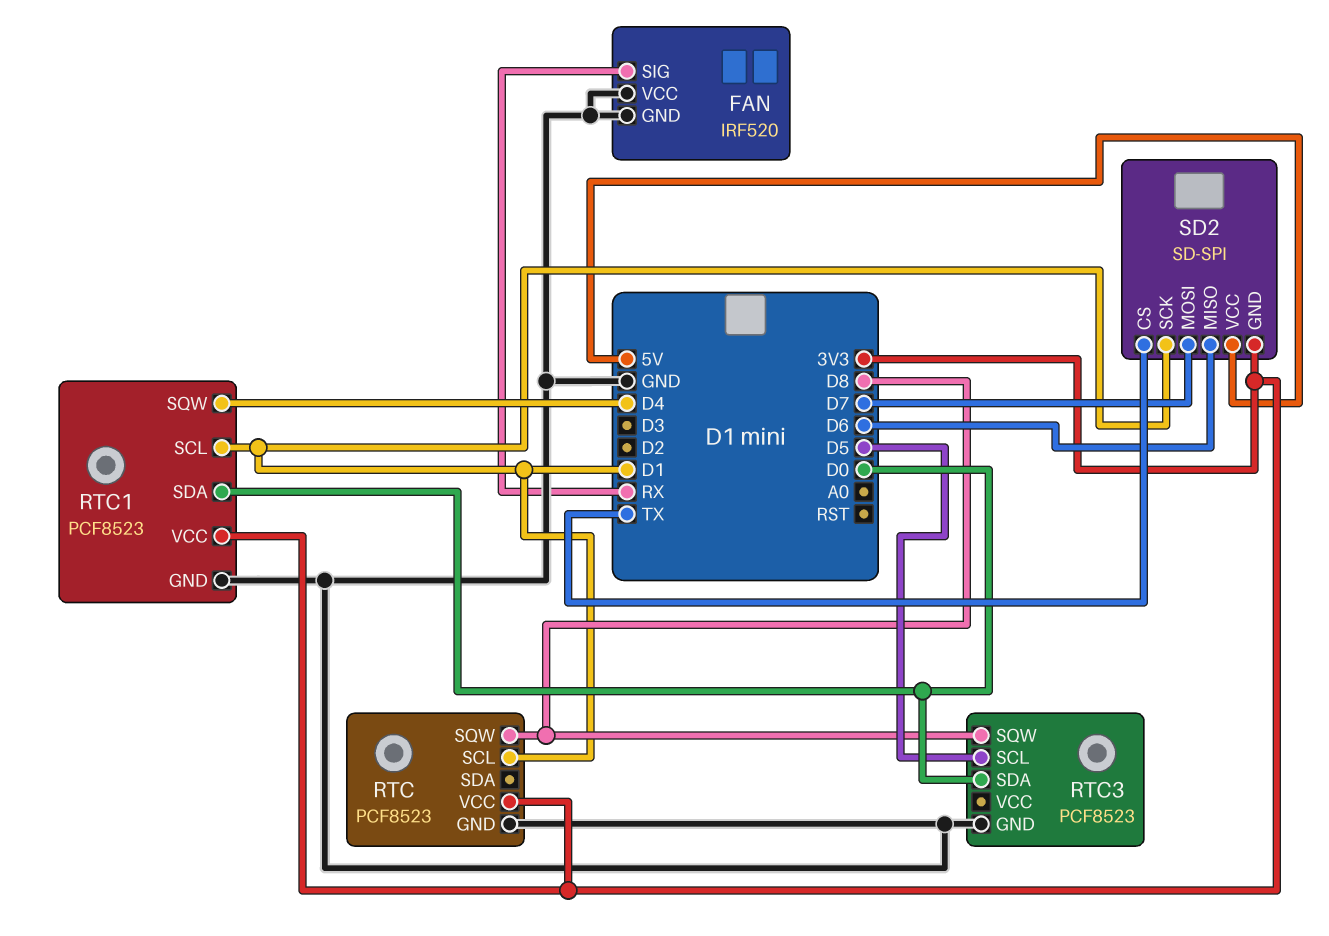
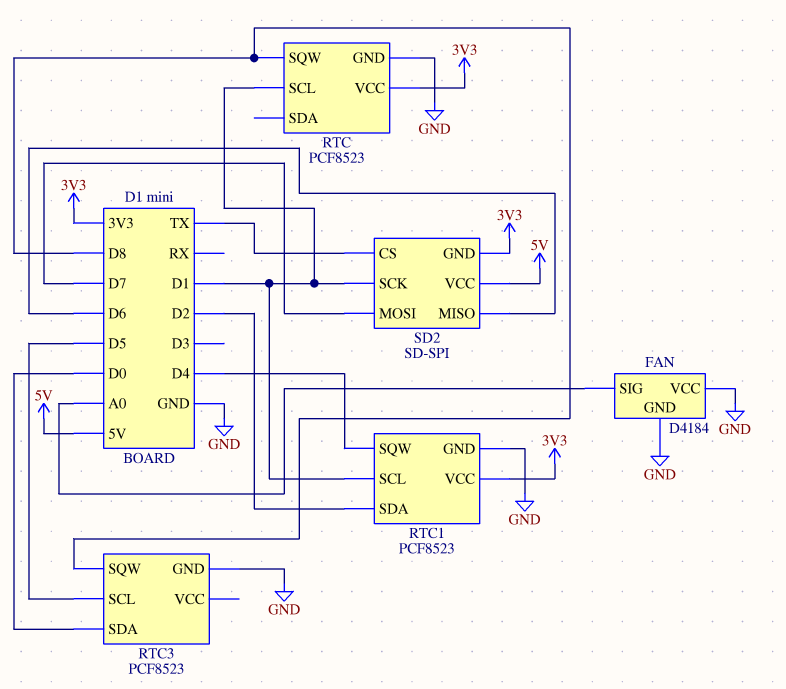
FAN: IRF520 -> D4184
FAN pin SIG: RX -> A0
RTC1 pin SDA: D0 -> D2

